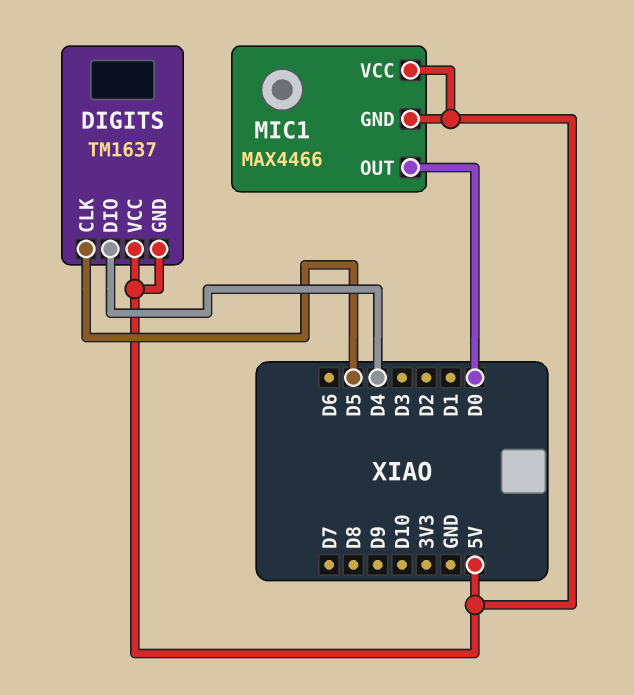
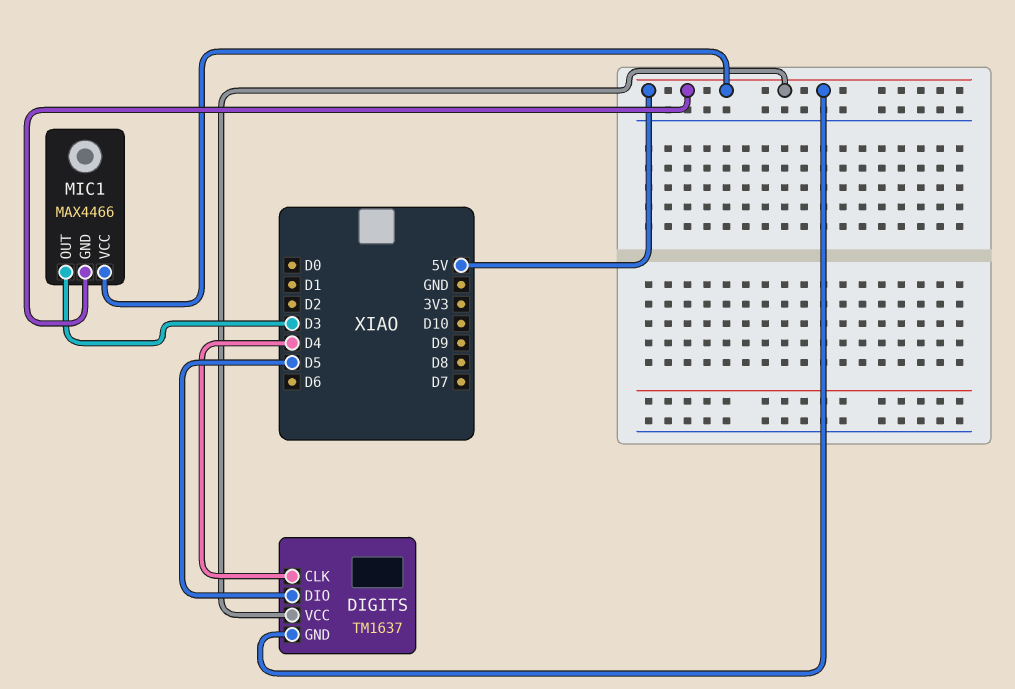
DIGITS pin CLK: D5 -> D4
DIGITS pin DIO: D4 -> D5
MIC1 pin OUT: D0 -> D3

